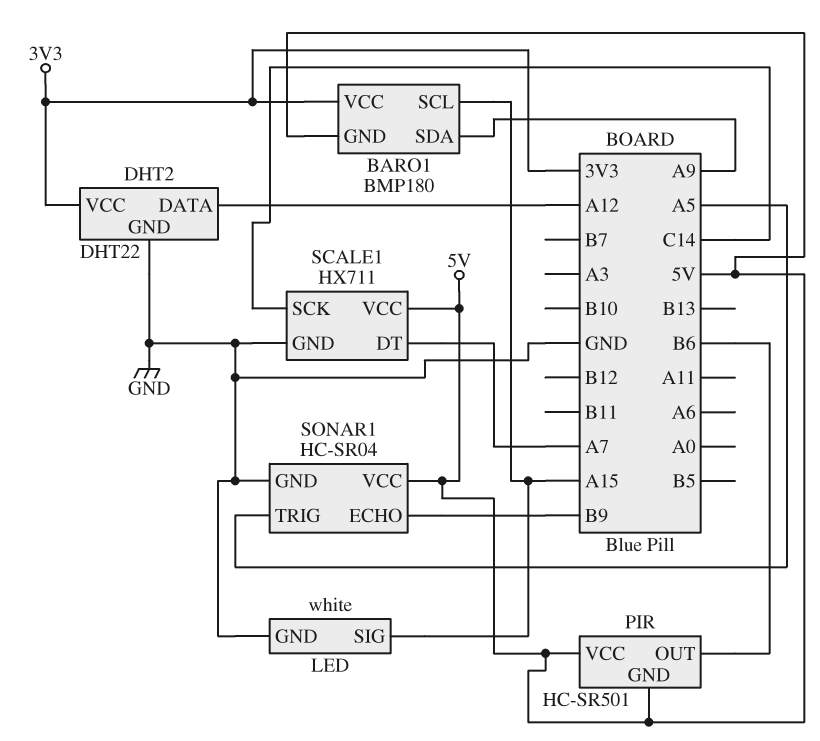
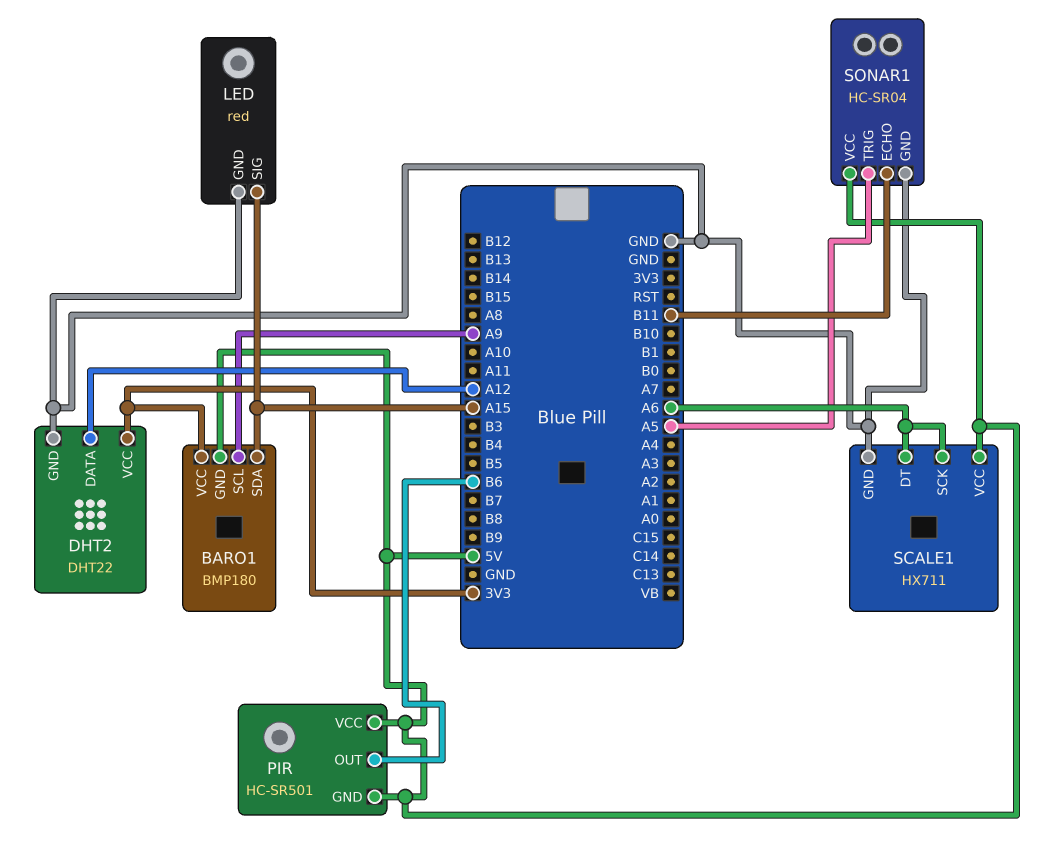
BARO1 pin SCL: A15 -> A9
BARO1 pin SDA: A9 -> A15
LED: white -> red
SCALE1 pin DT: A7 -> A6
SCALE1 pin SCK: C14 -> A6
SONAR1 pin ECHO: B9 -> B11

